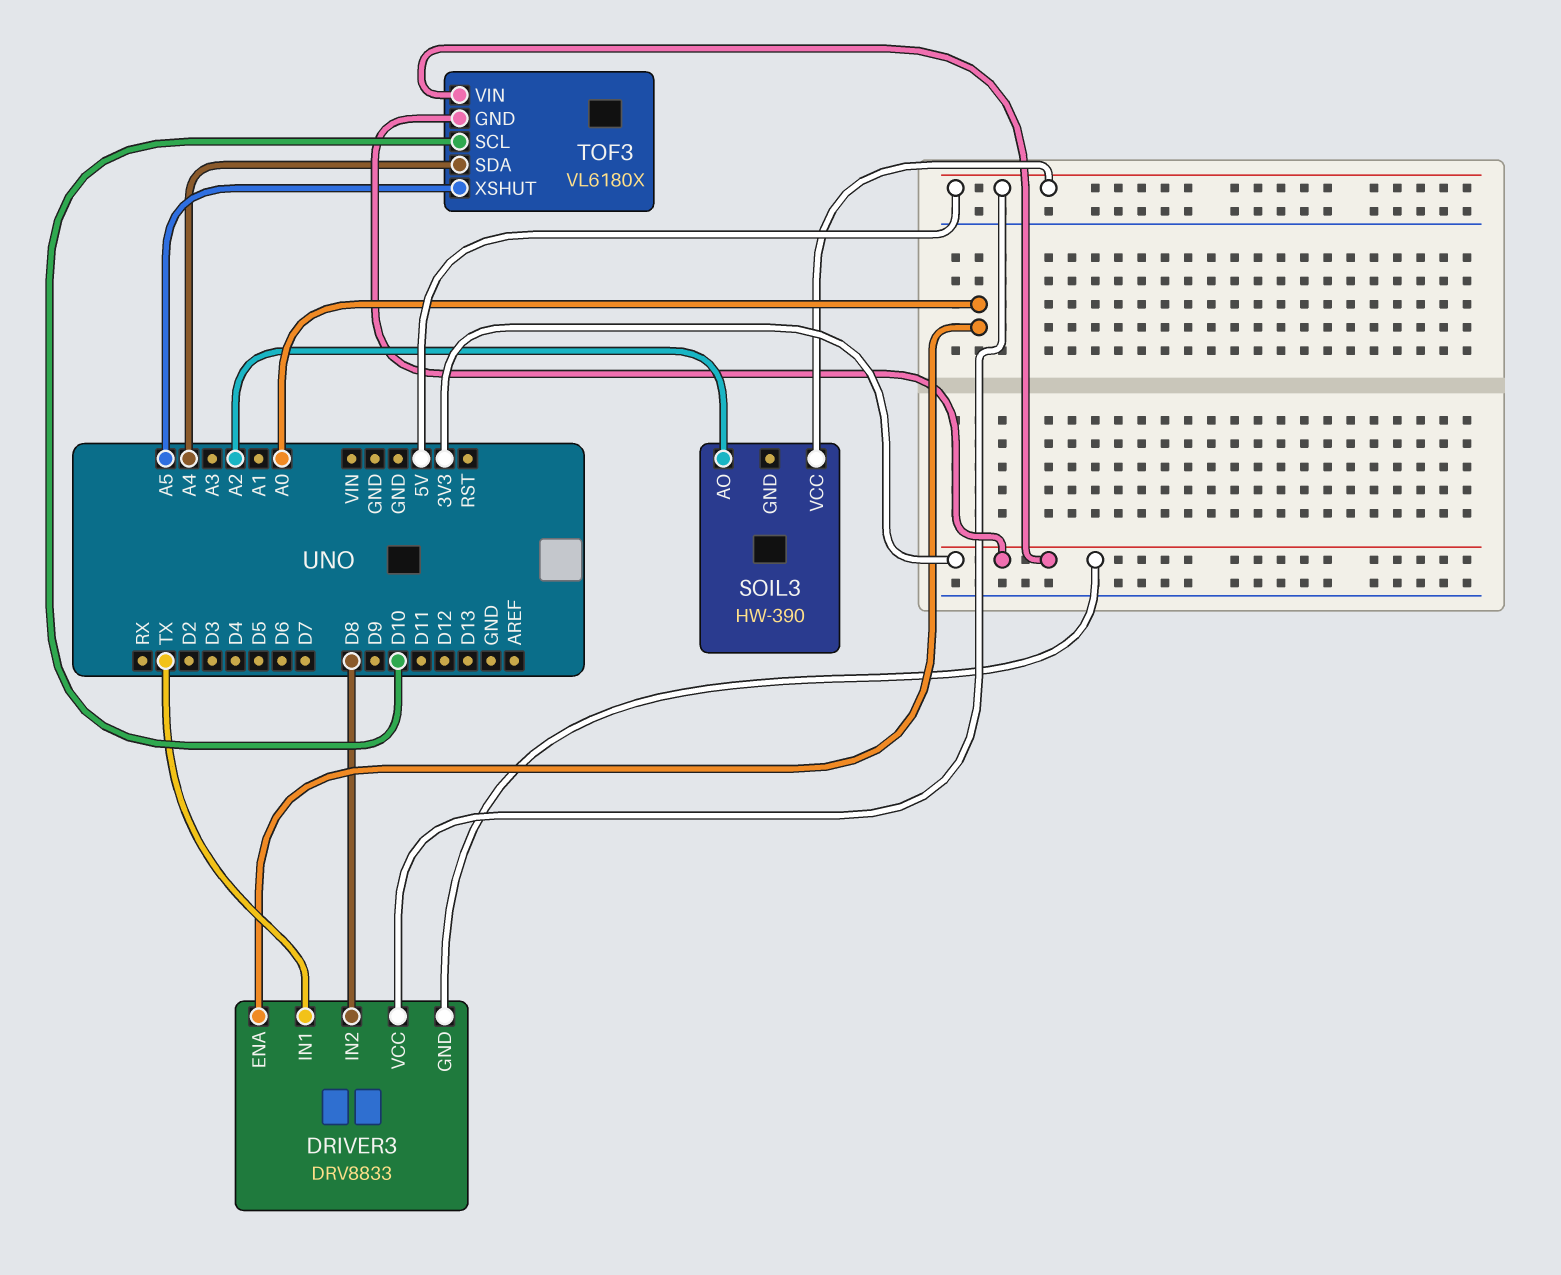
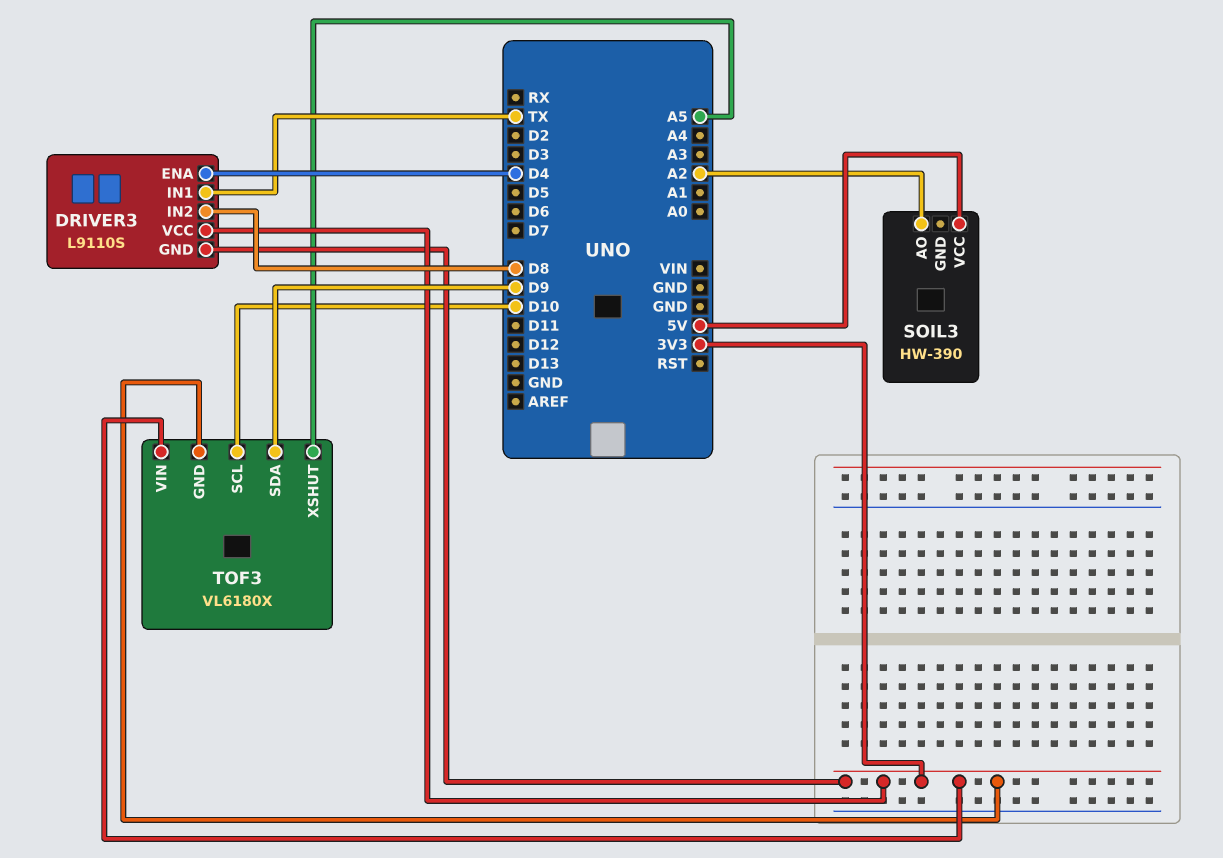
DRIVER3: DRV8833 -> L9110S
DRIVER3 pin ENA: A0 -> D4
DRIVER3 pin VCC: 5V -> 3V3
TOF3 pin SDA: A4 -> D9

